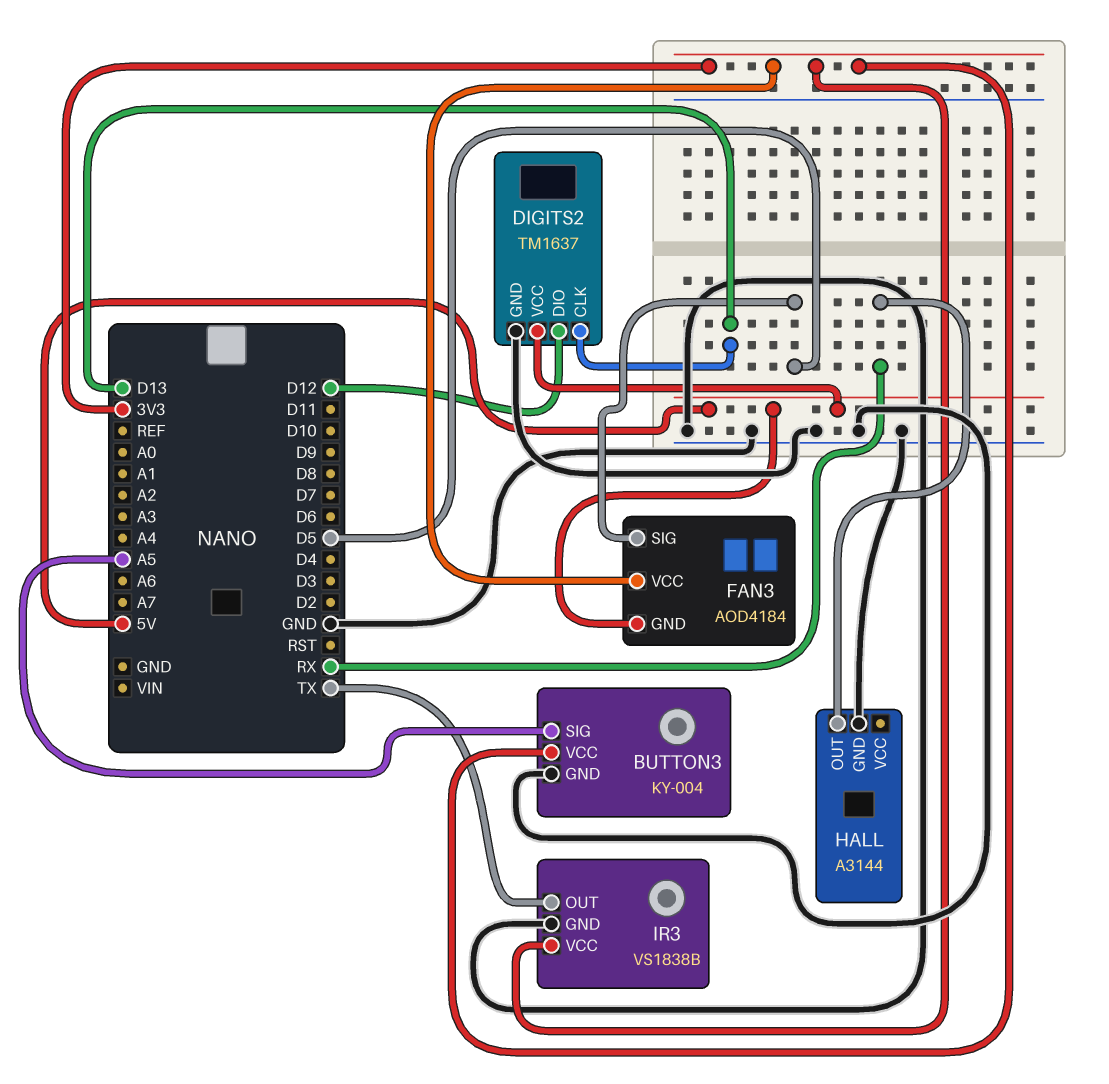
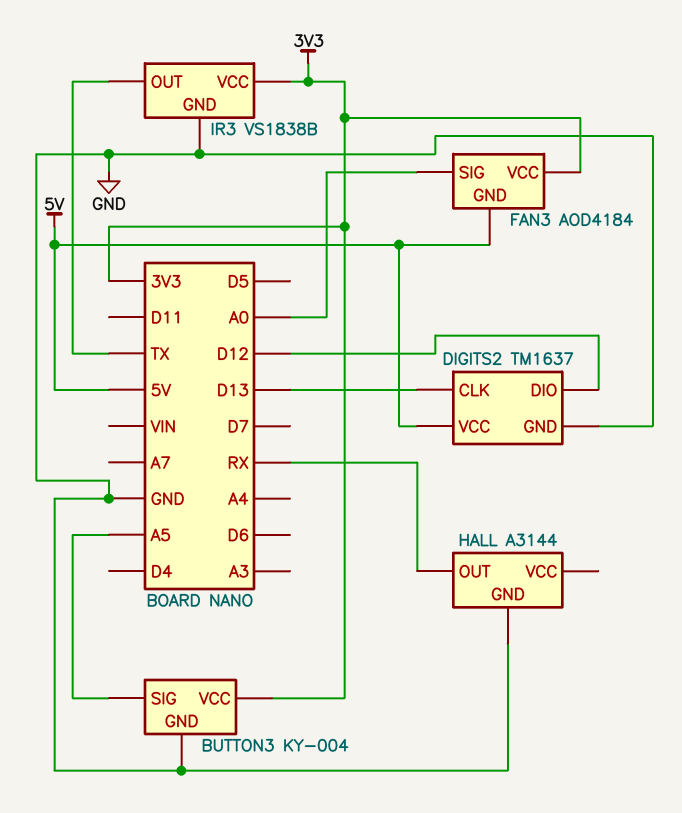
FAN3 pin SIG: D5 -> A0

